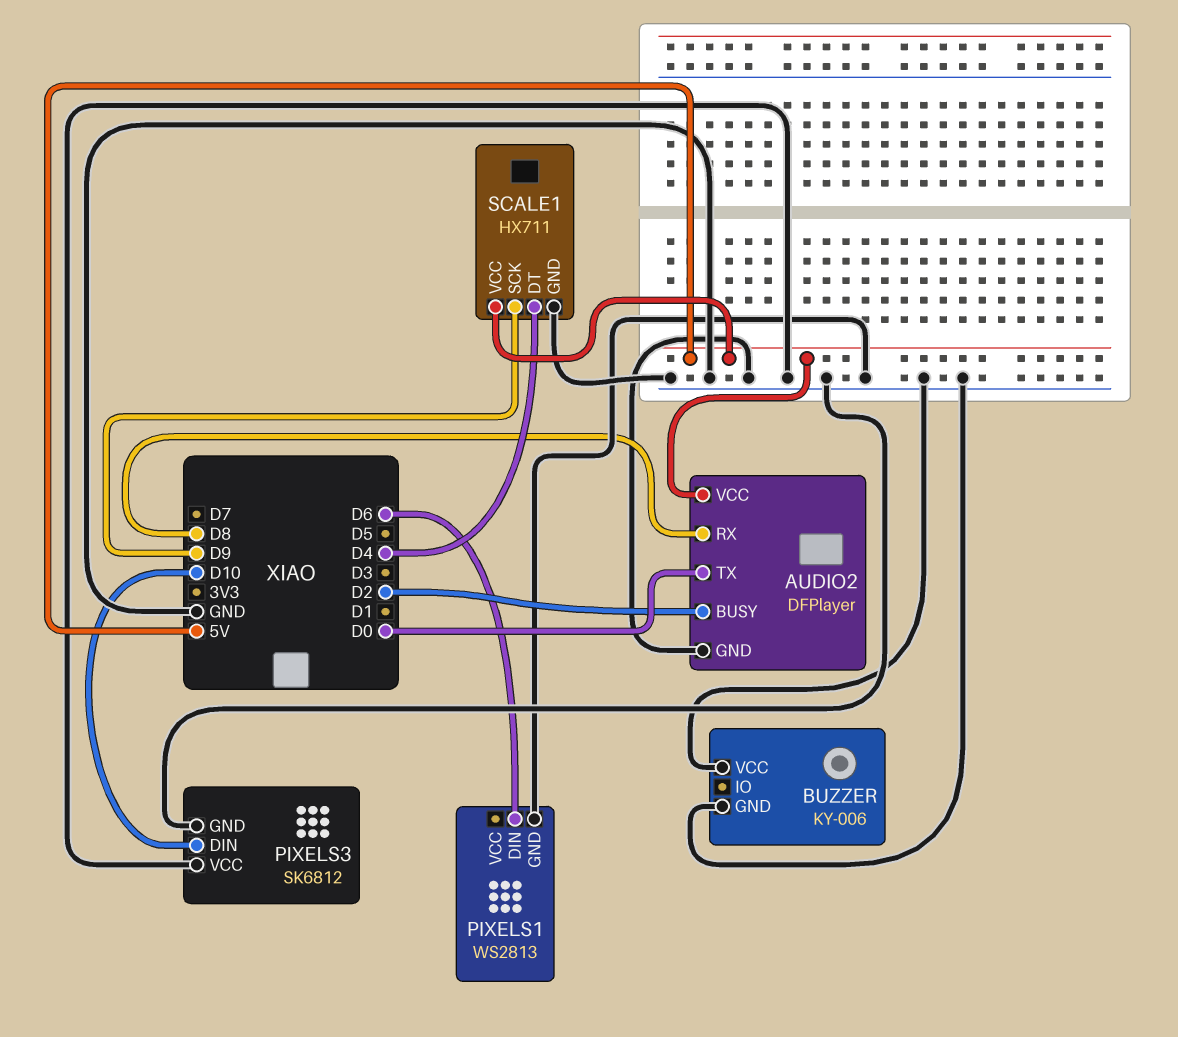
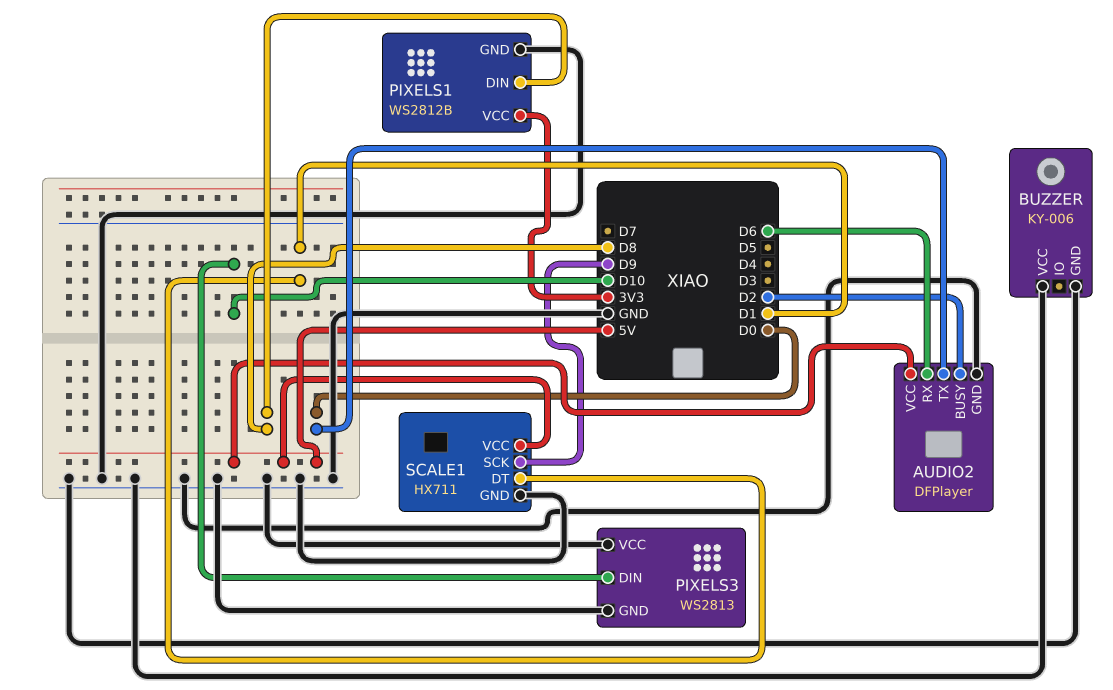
AUDIO2 pin RX: D8 -> D6
PIXELS1: WS2813 -> WS2812B
PIXELS1 pin DIN: D6 -> D8
PIXELS1 pin VCC: none -> 3V3
PIXELS3: SK6812 -> WS2813
SCALE1 pin DT: D4 -> D1

